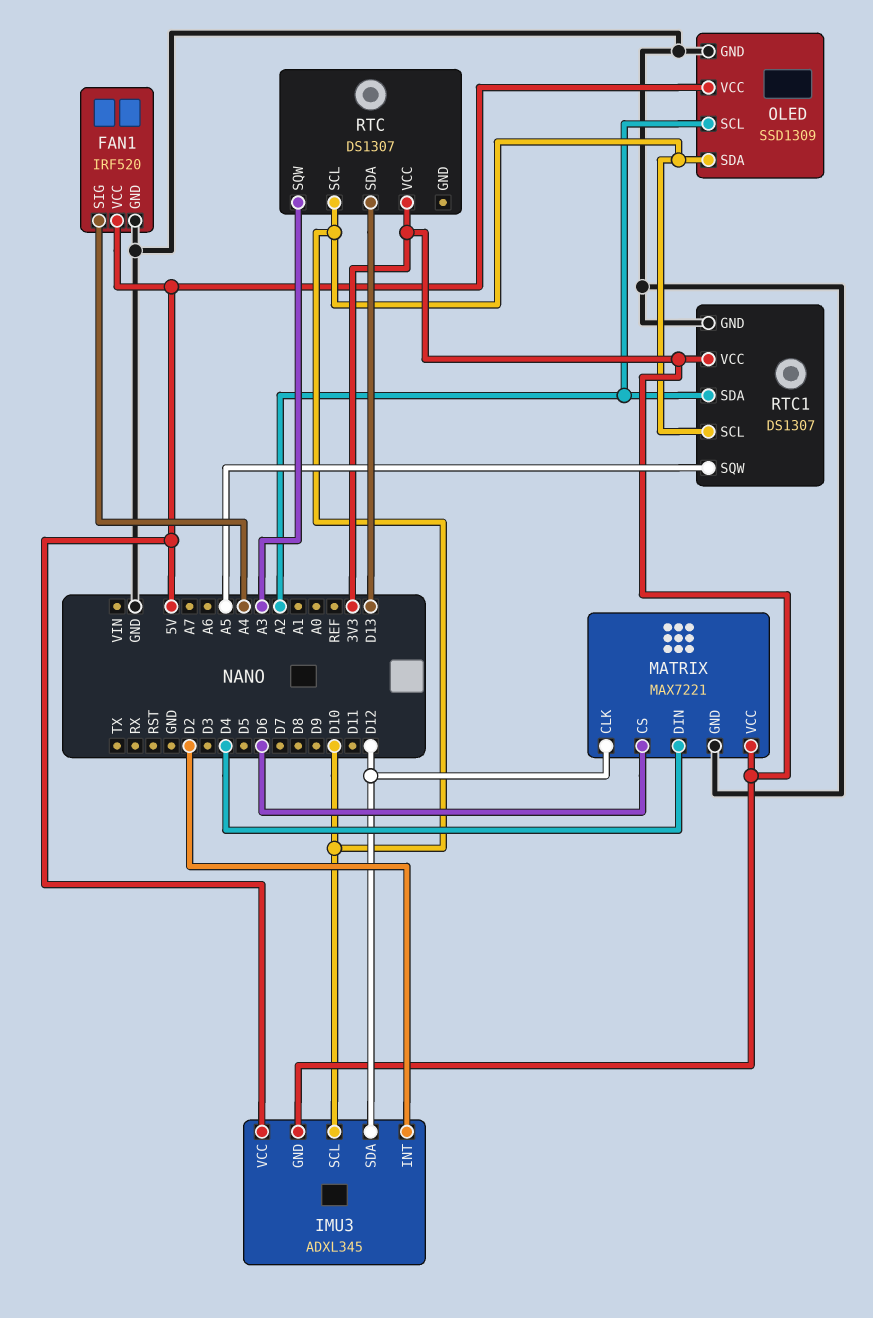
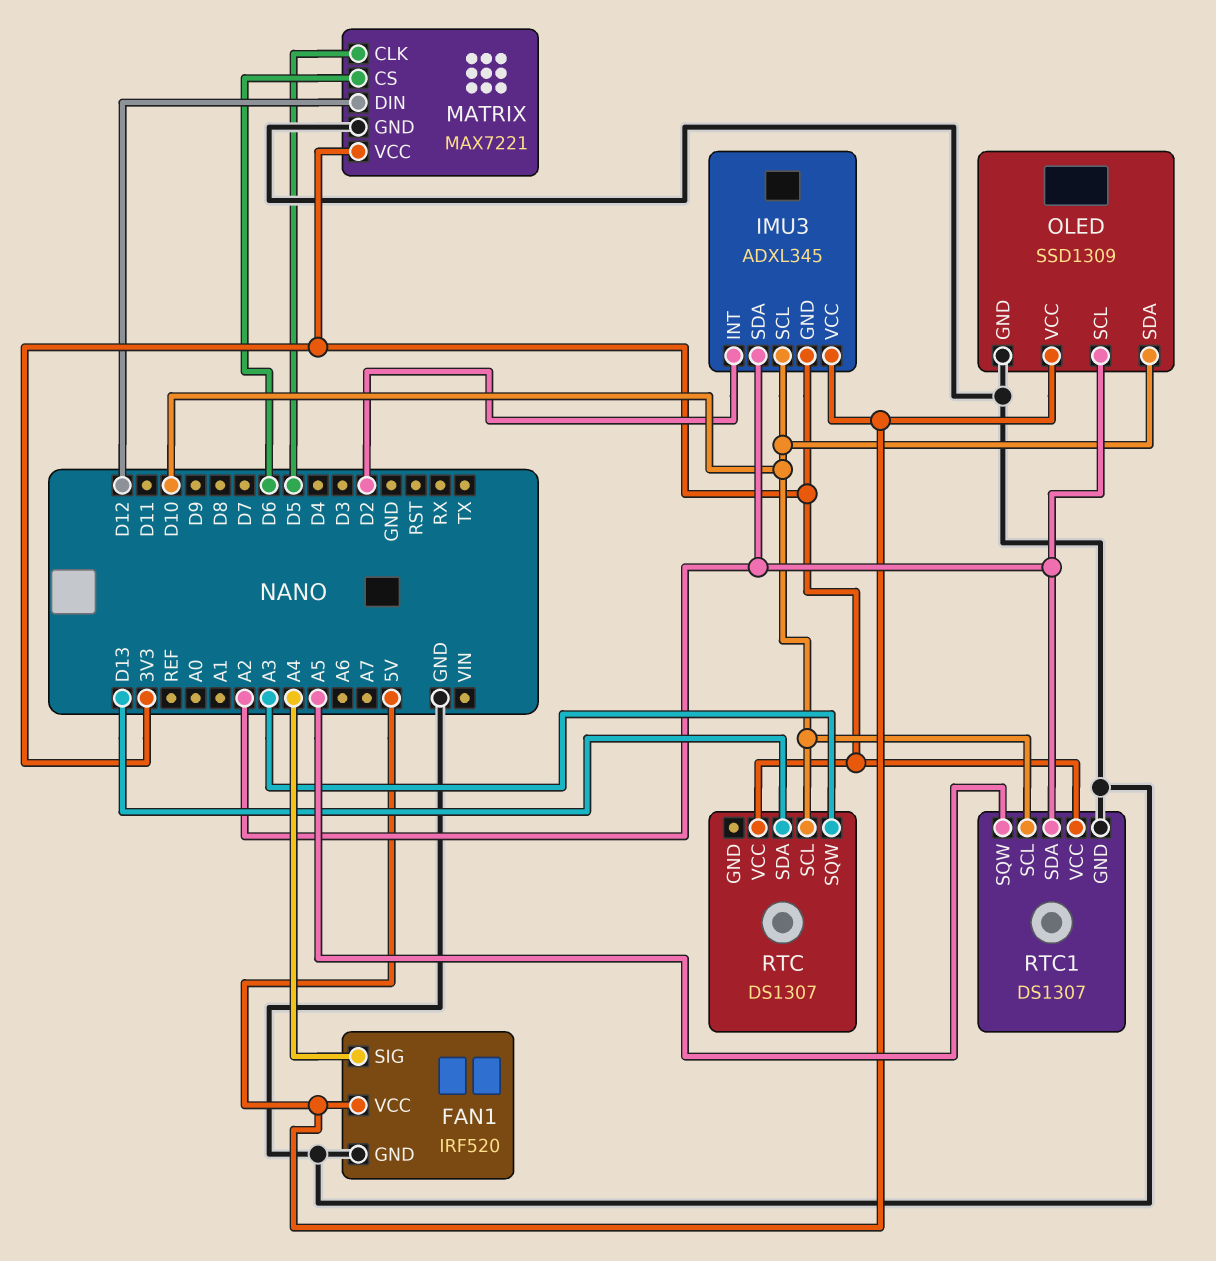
IMU3 pin SDA: D12 -> A2
MATRIX pin CLK: D12 -> D5
MATRIX pin DIN: D4 -> D12

